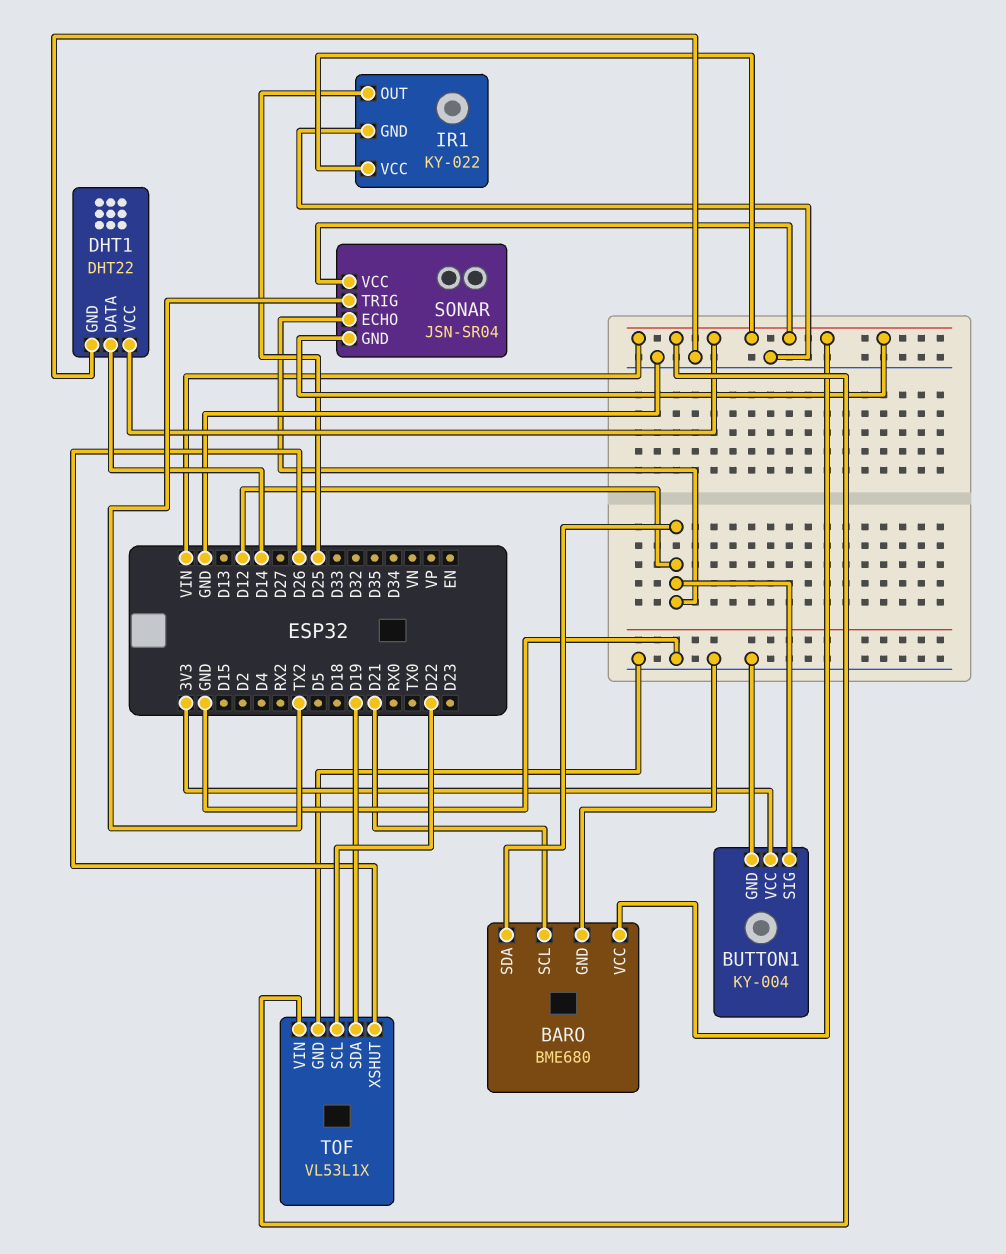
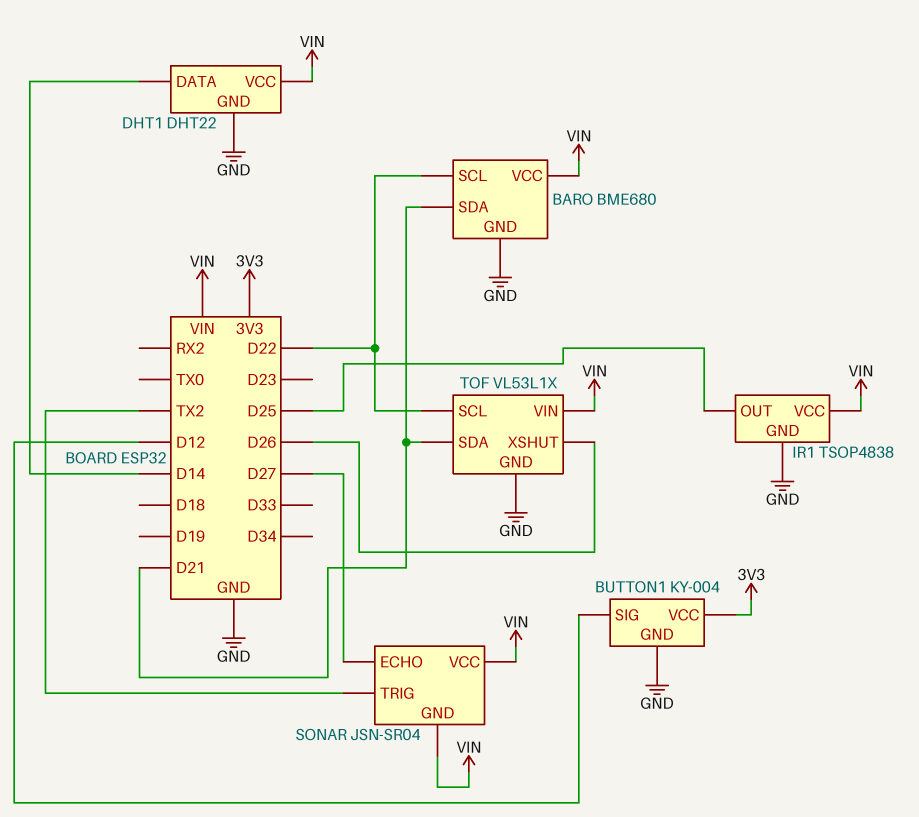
BARO pin SCL: D21 -> D22
BARO pin SDA: D12 -> D21
IR1: KY-022 -> TSOP4838
SONAR pin ECHO: D12 -> D27
TOF pin SDA: D19 -> D21

